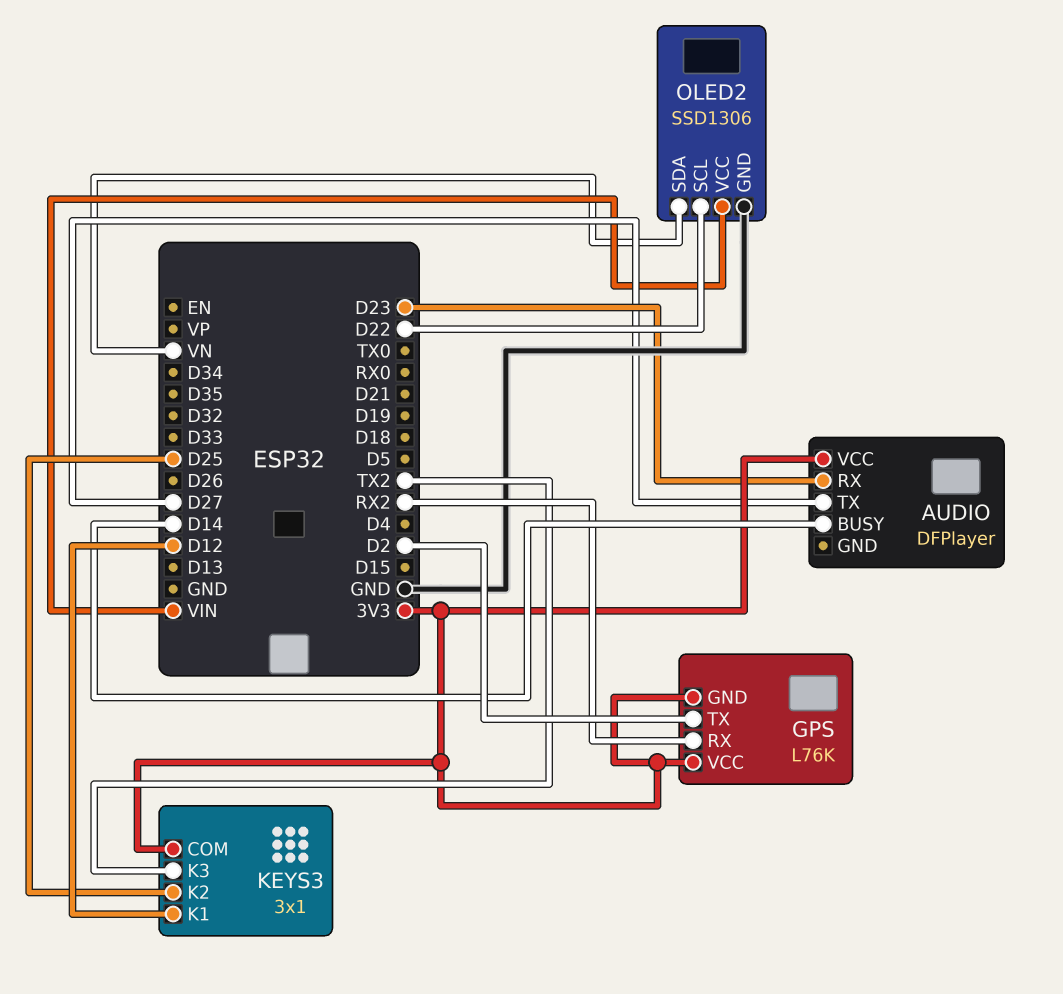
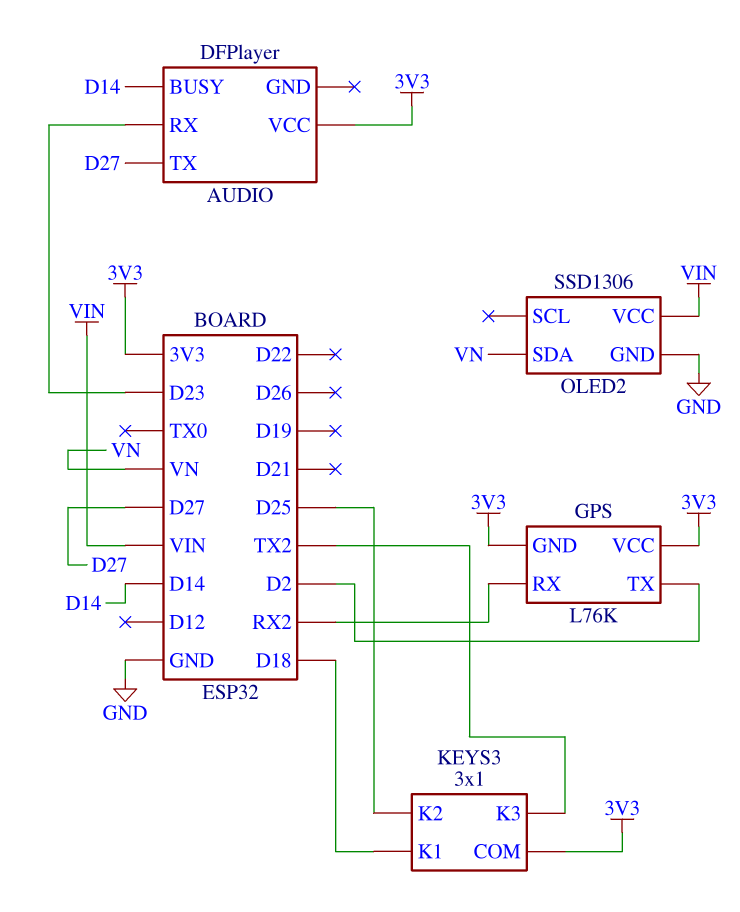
KEYS3 pin K1: D12 -> D18
OLED2 pin SCL: D22 -> none

